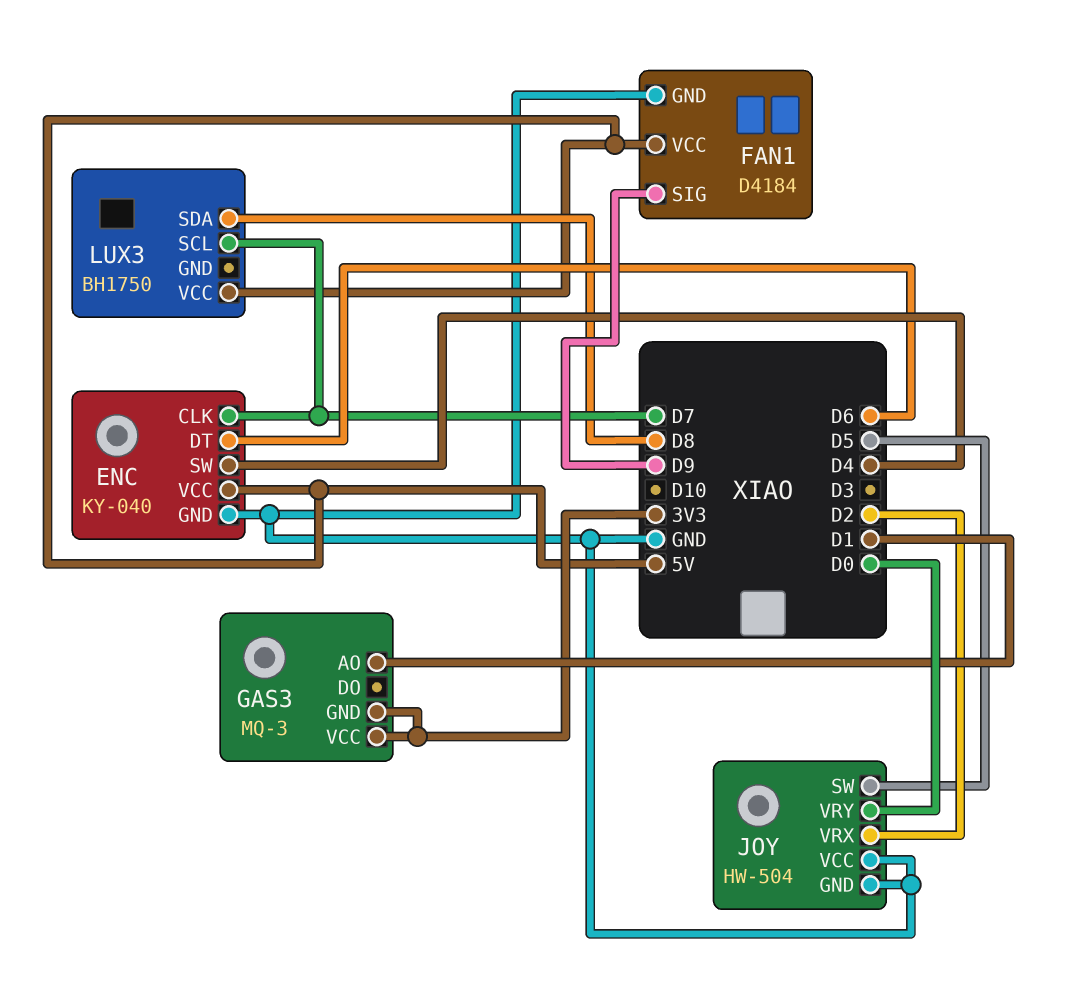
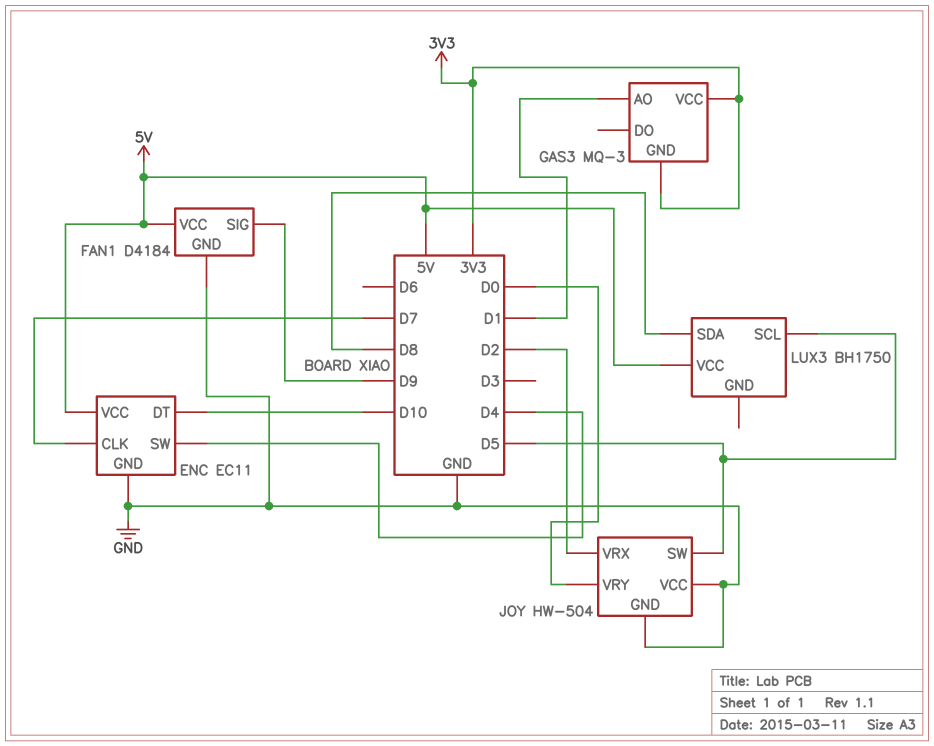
ENC: KY-040 -> EC11
ENC pin DT: D6 -> D10
LUX3 pin SCL: D7 -> D5

